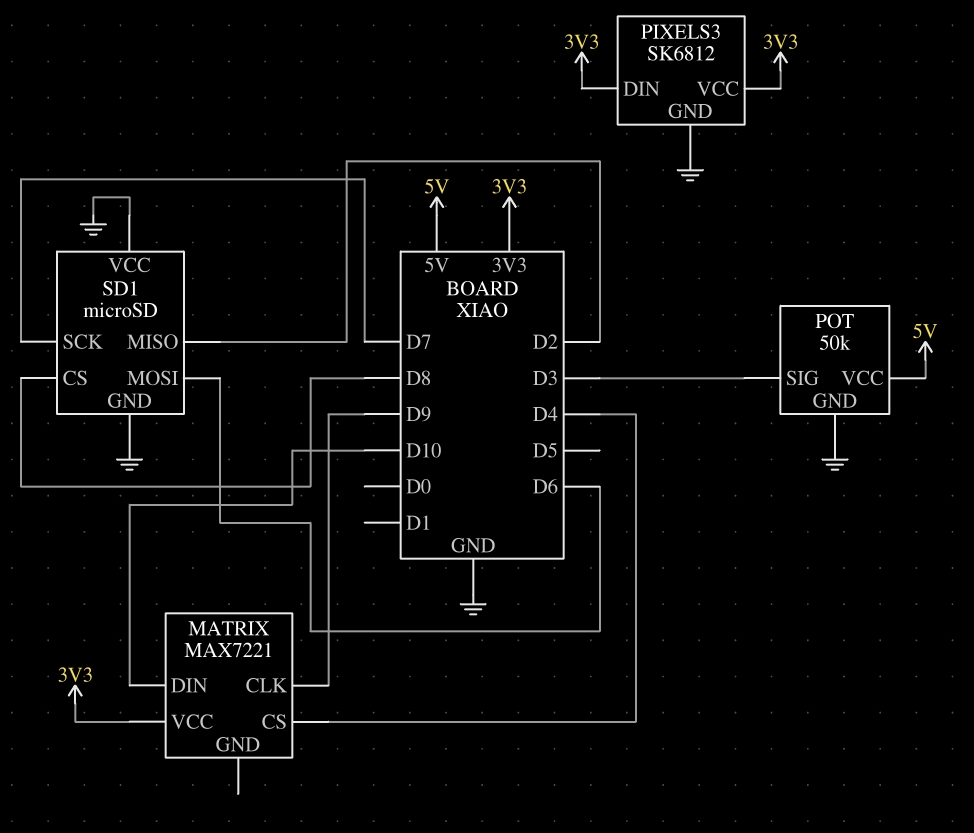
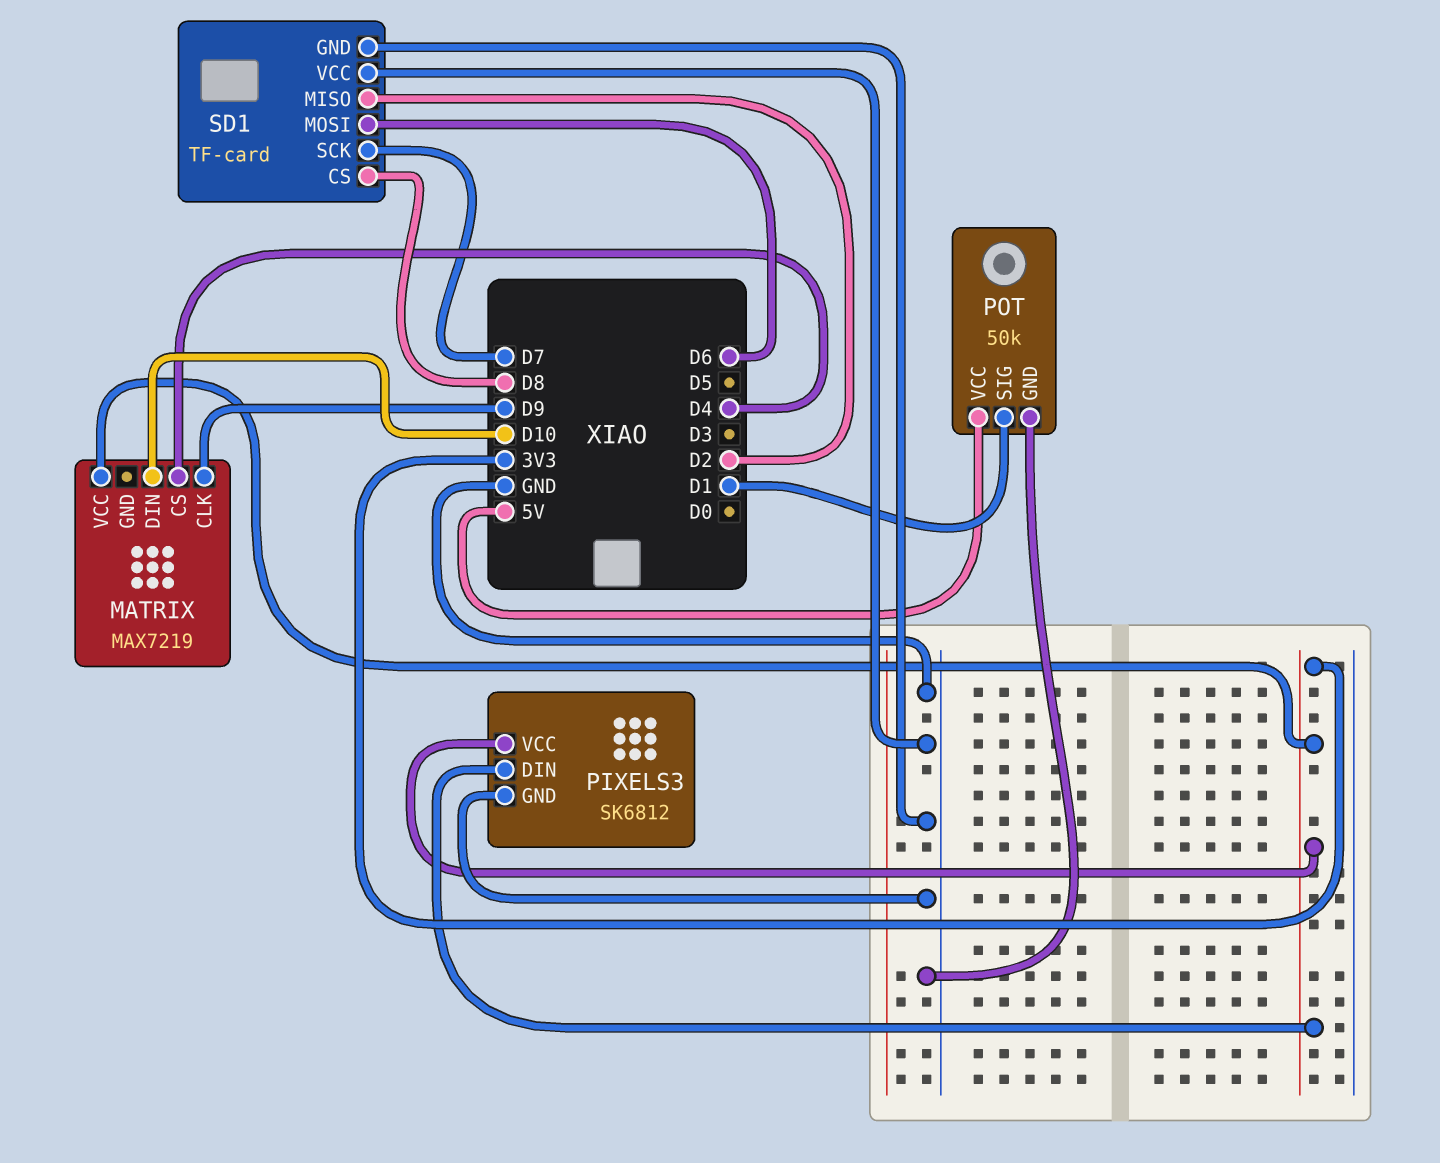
MATRIX: MAX7221 -> MAX7219
POT pin SIG: D3 -> D1
SD1: microSD -> TF-card

